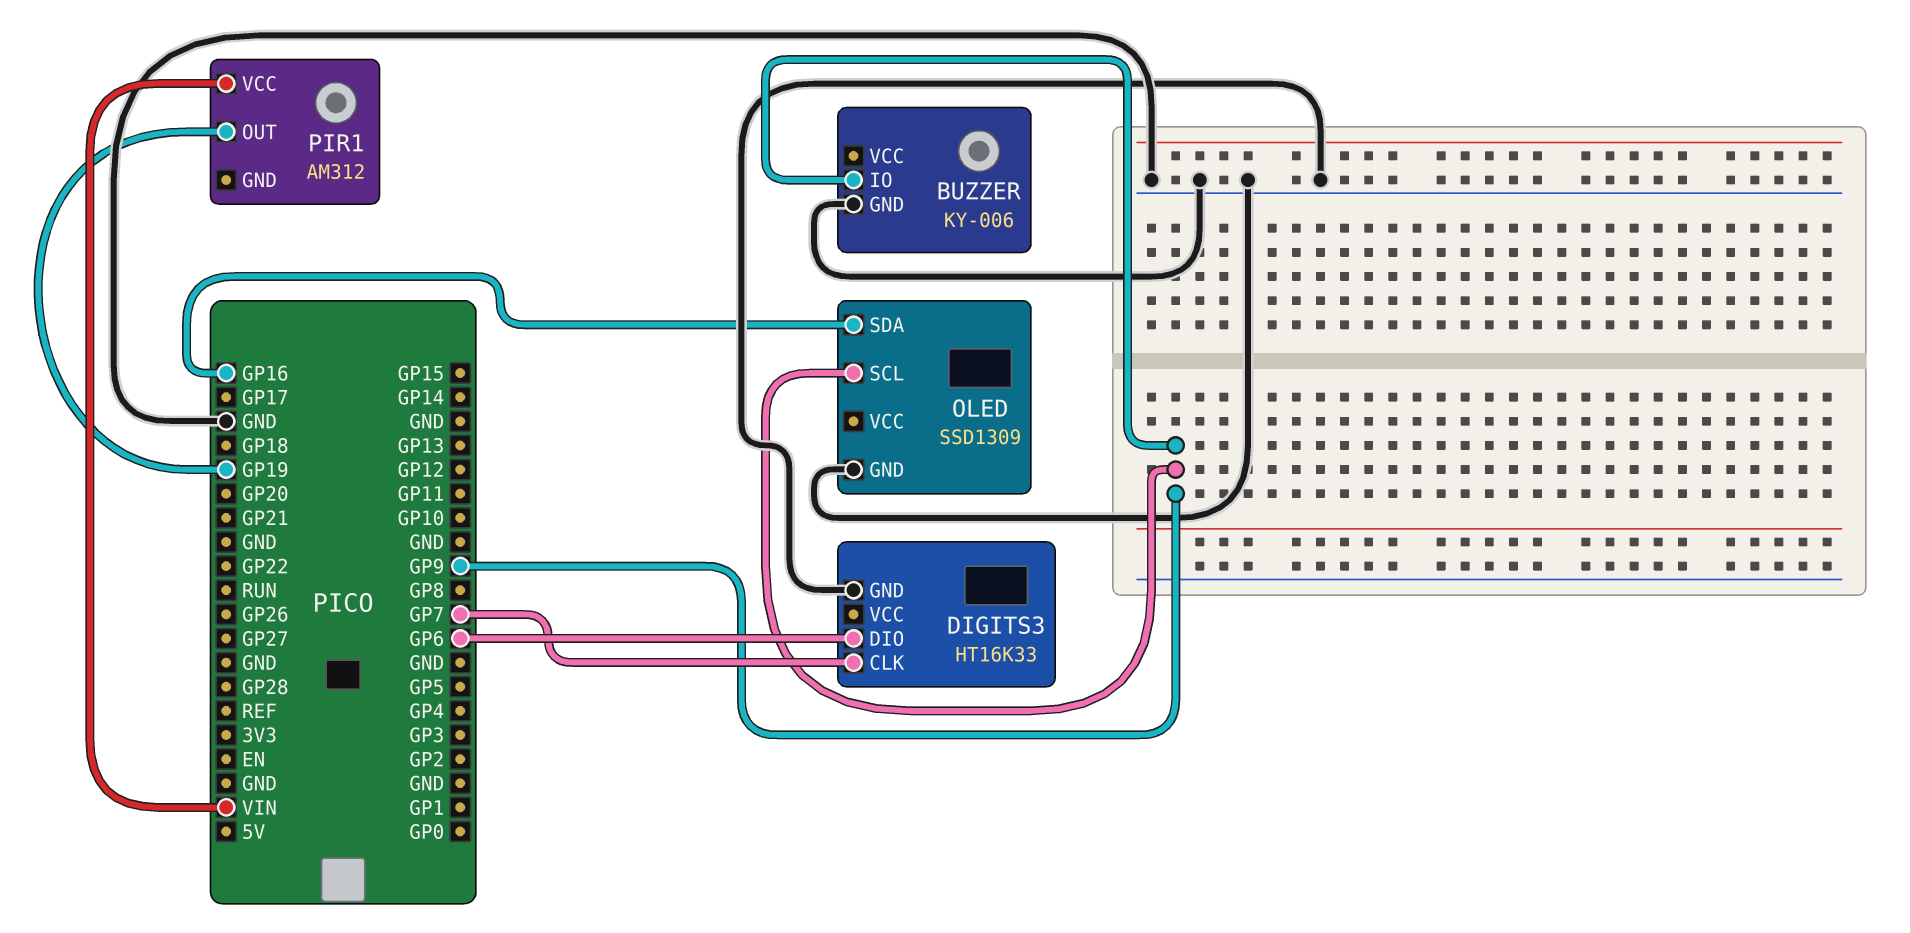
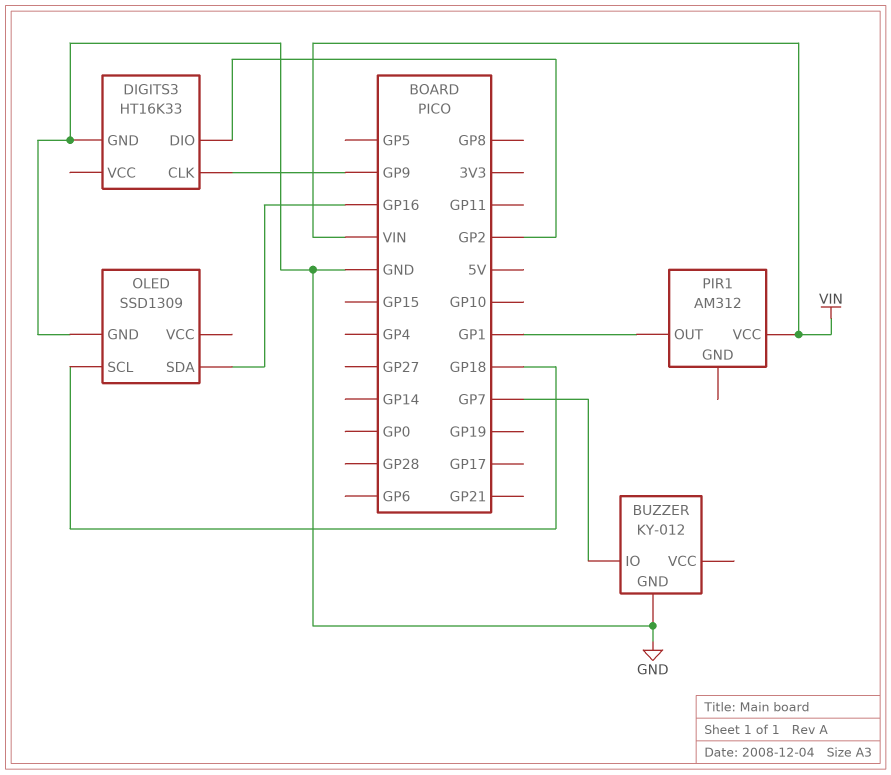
BUZZER: KY-006 -> KY-012
BUZZER pin IO: GP9 -> GP7
DIGITS3 pin CLK: GP7 -> GP9
DIGITS3 pin DIO: GP6 -> GP2
OLED pin SCL: GP9 -> GP18
PIR1 pin OUT: GP19 -> GP1

